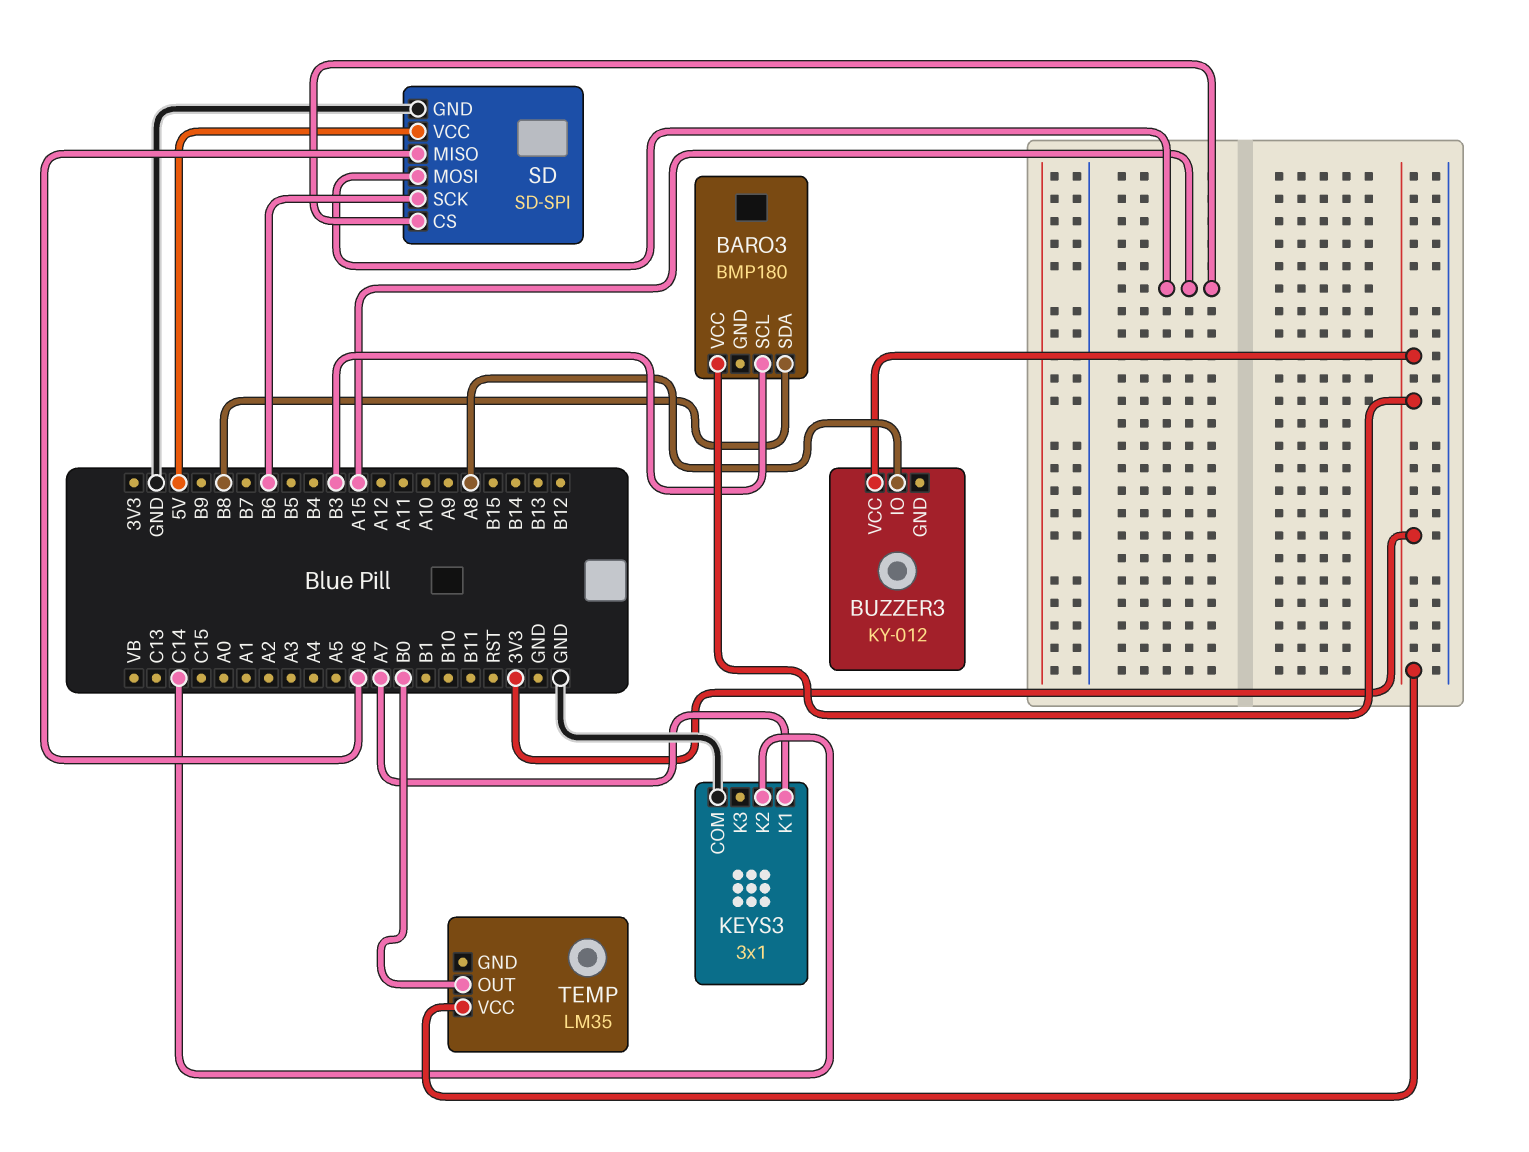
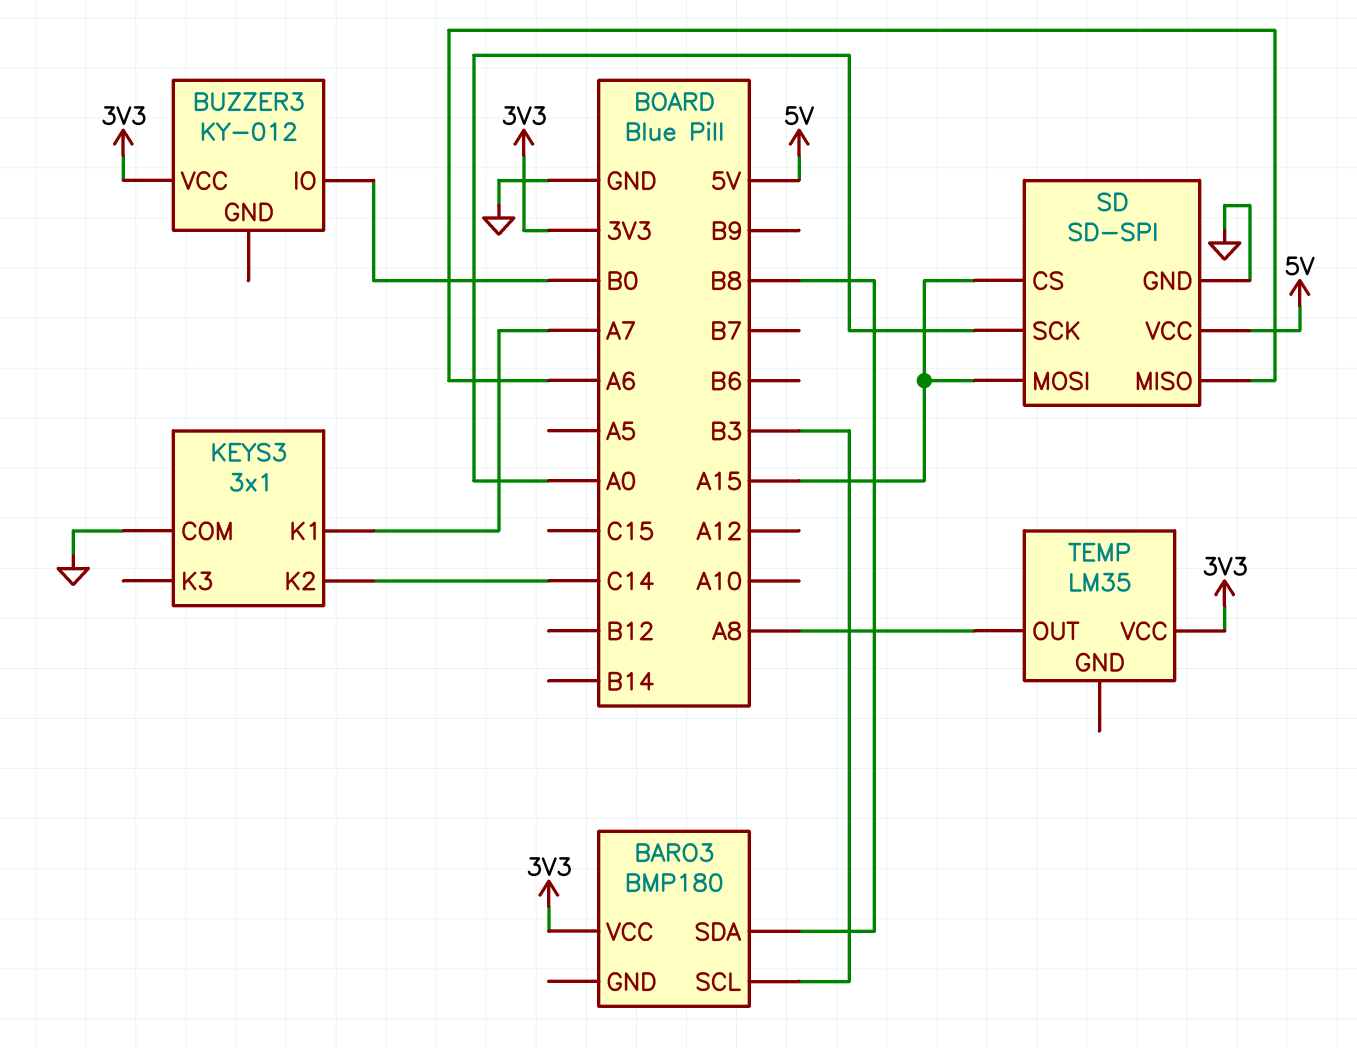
BUZZER3 pin IO: A8 -> B0
SD pin SCK: B6 -> A0
TEMP pin OUT: B0 -> A8

